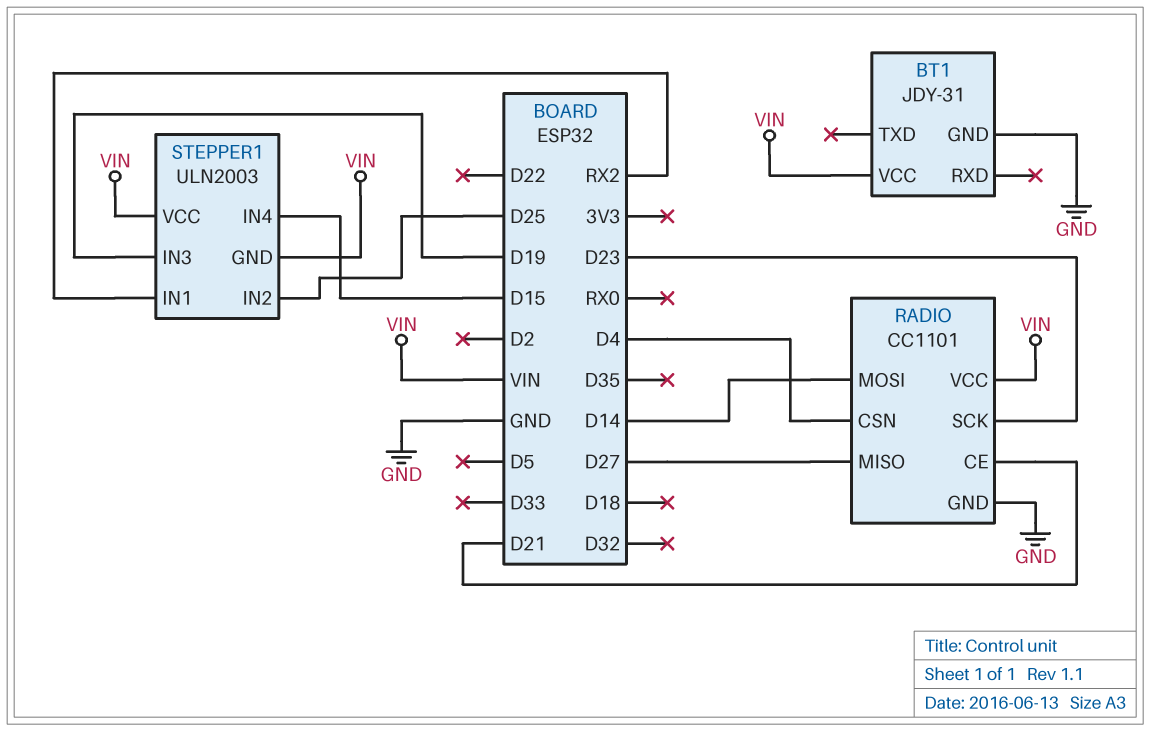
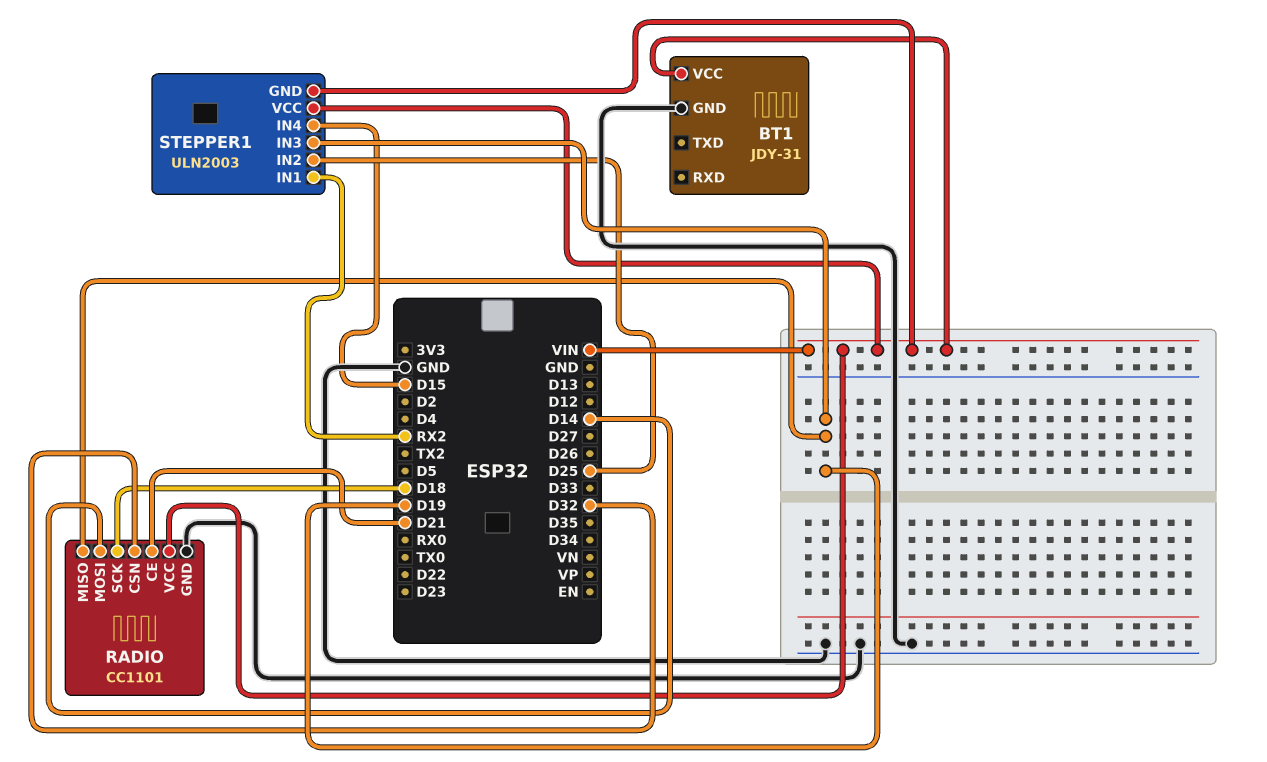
RADIO pin CSN: D4 -> D32
RADIO pin MISO: D27 -> D19
RADIO pin SCK: D23 -> D18

